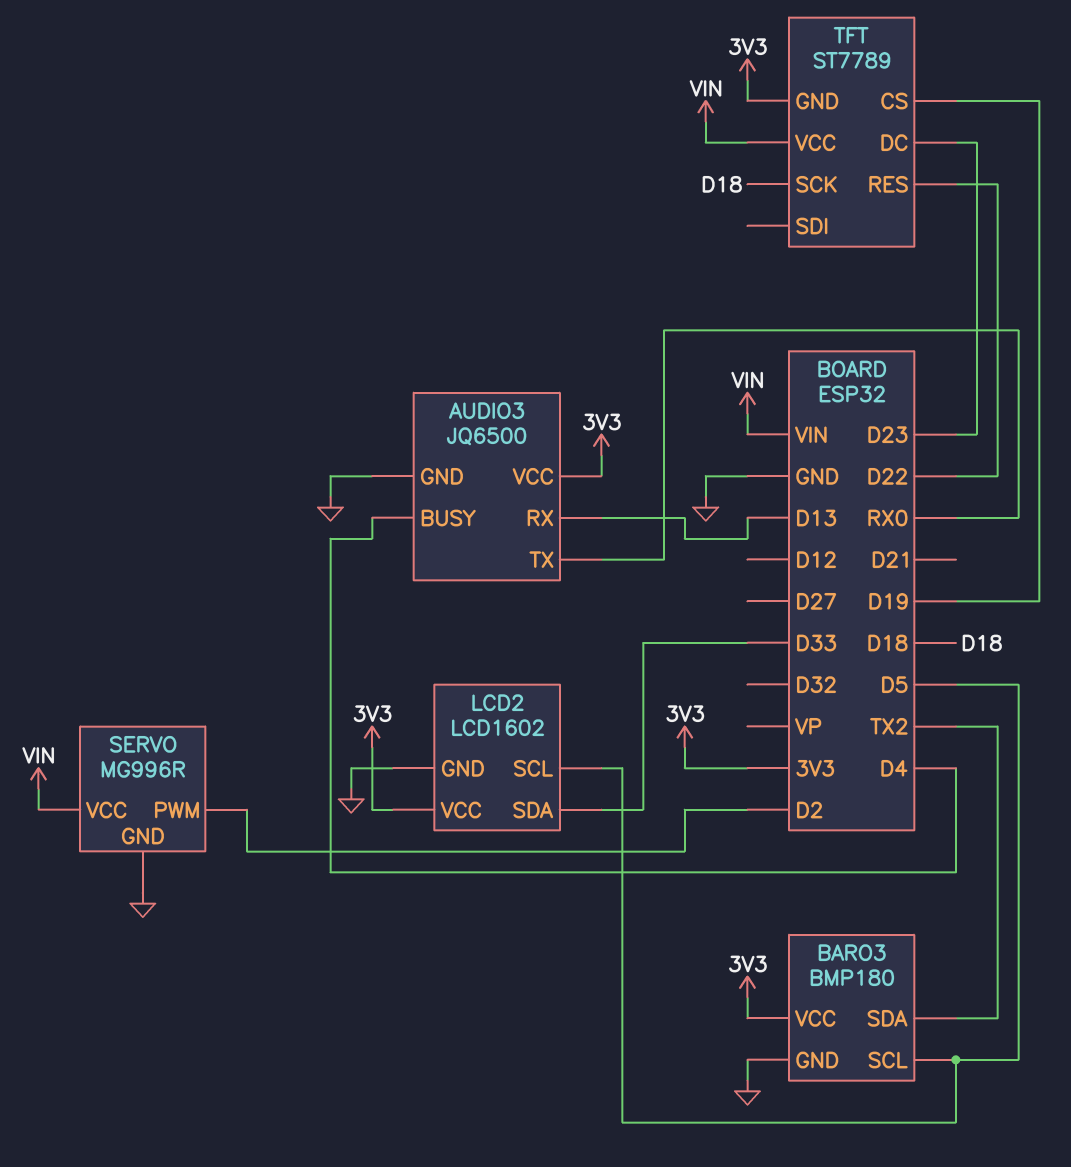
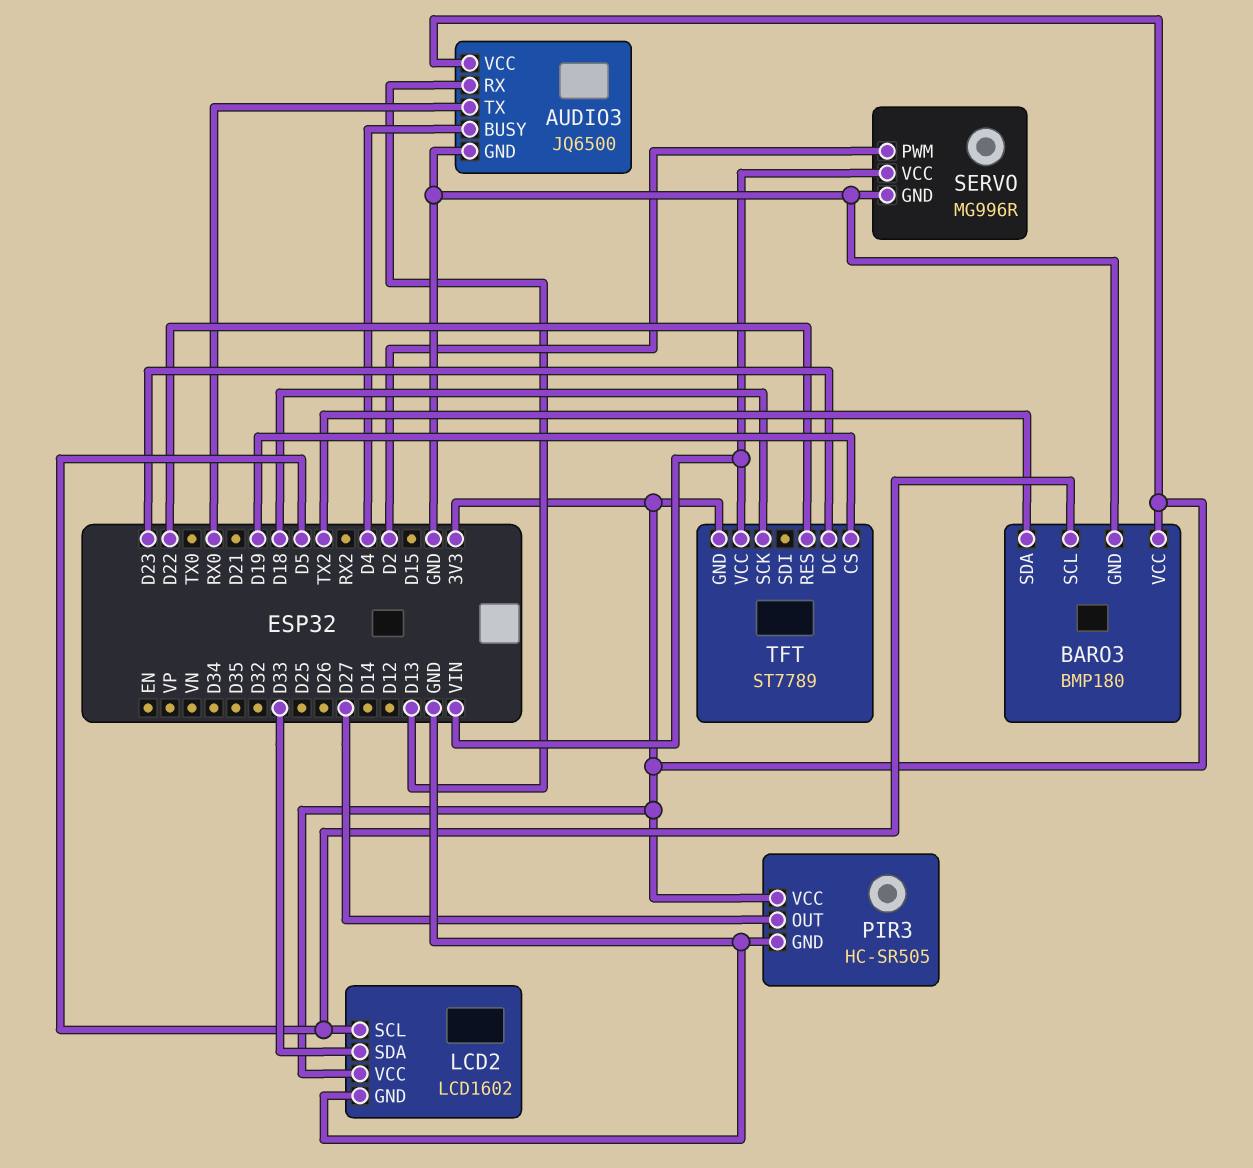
PIR3: none -> HC-SR505
PIR3 pin GND: none -> GND
PIR3 pin OUT: none -> D27
PIR3 pin VCC: none -> 3V3

